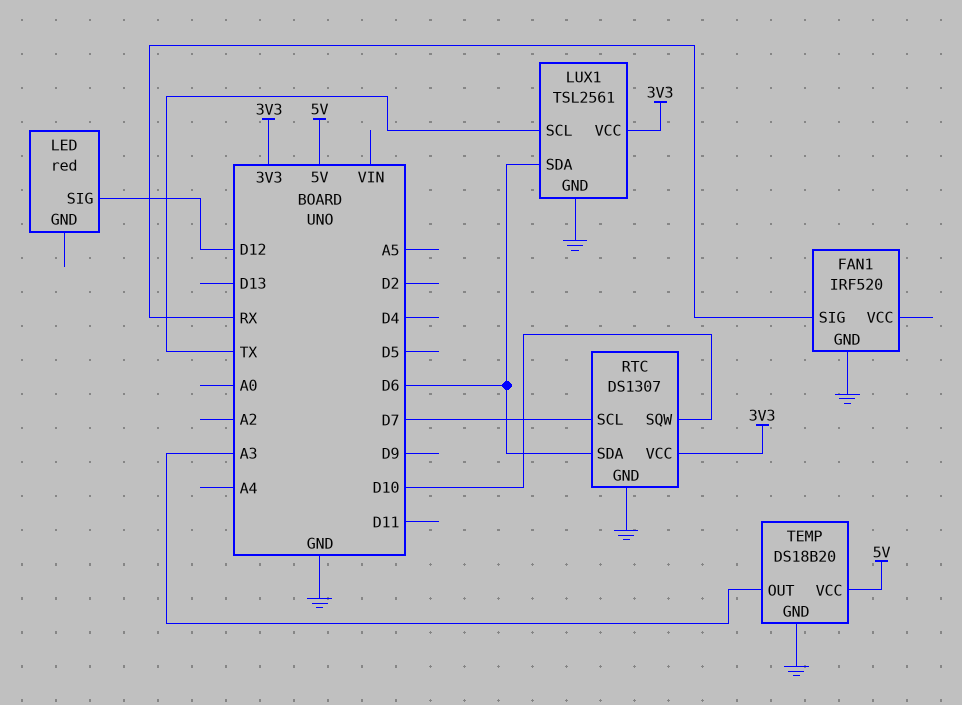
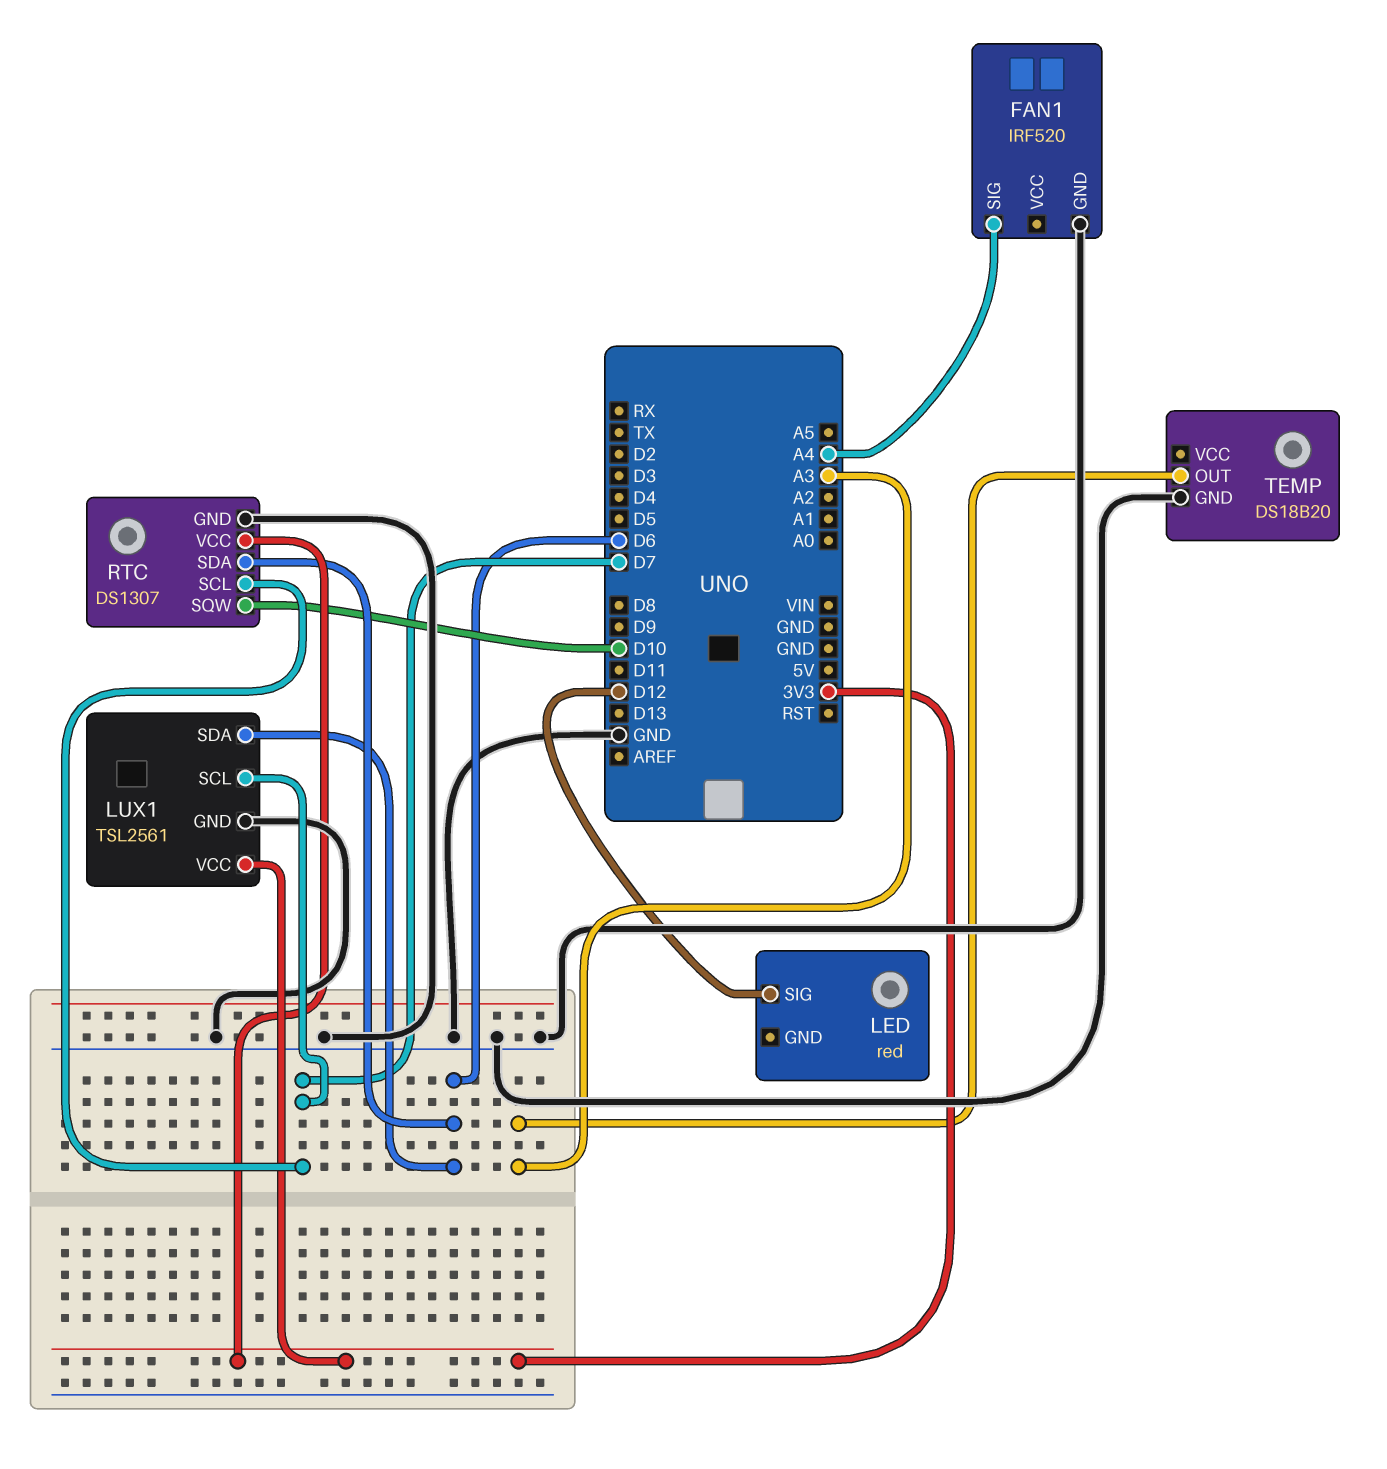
FAN1 pin SIG: RX -> A4
LUX1 pin SCL: TX -> D7
TEMP pin VCC: 5V -> none

